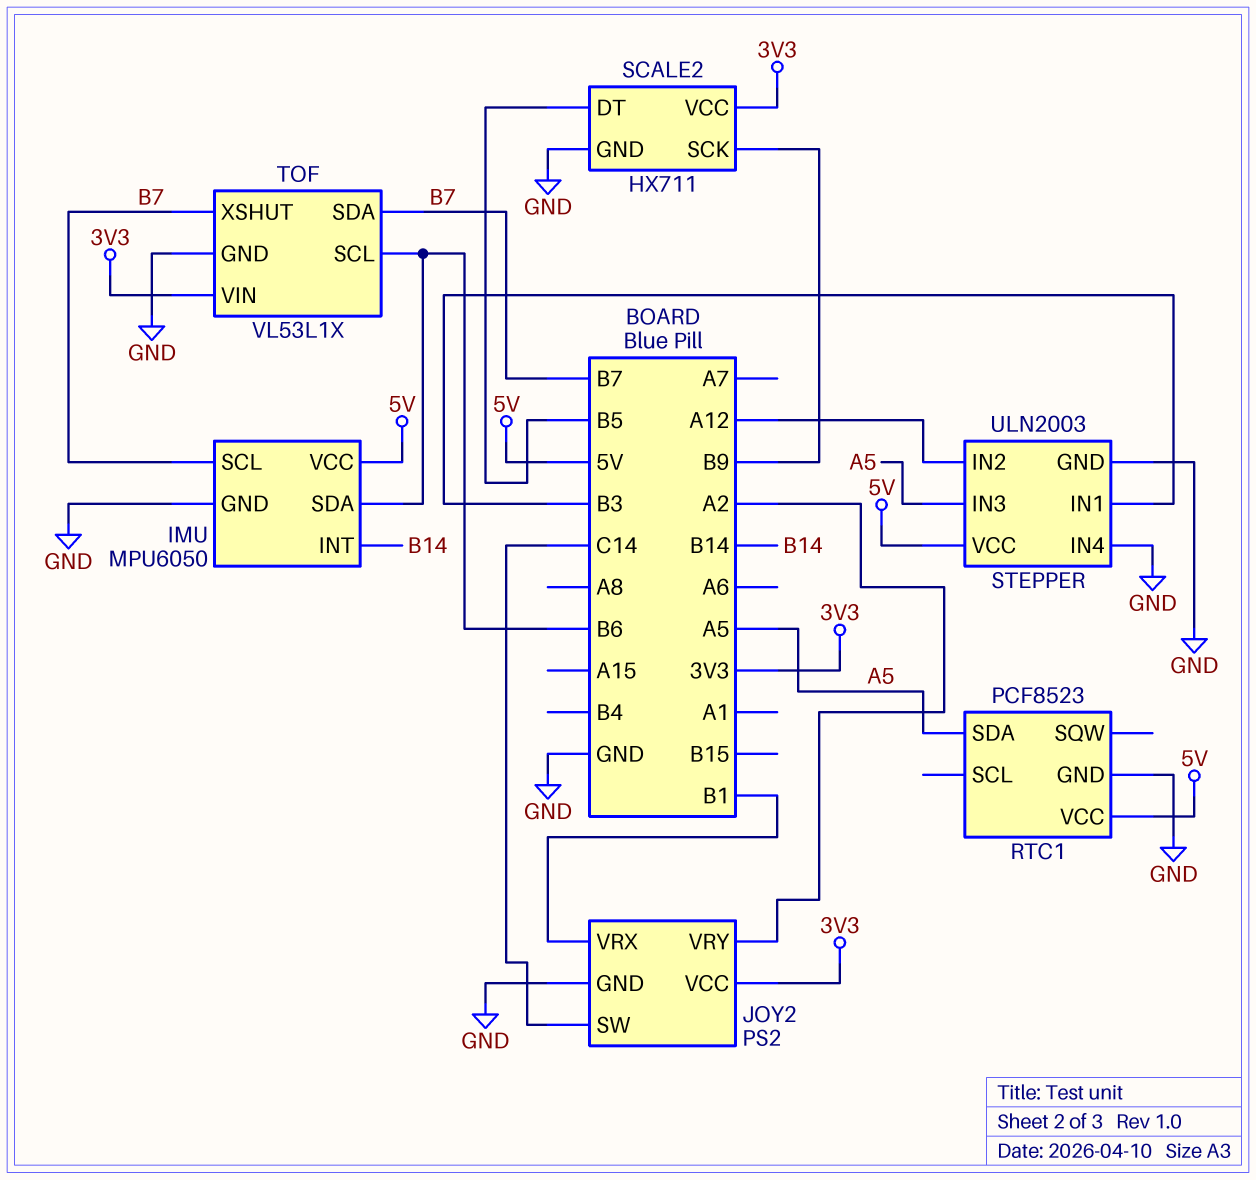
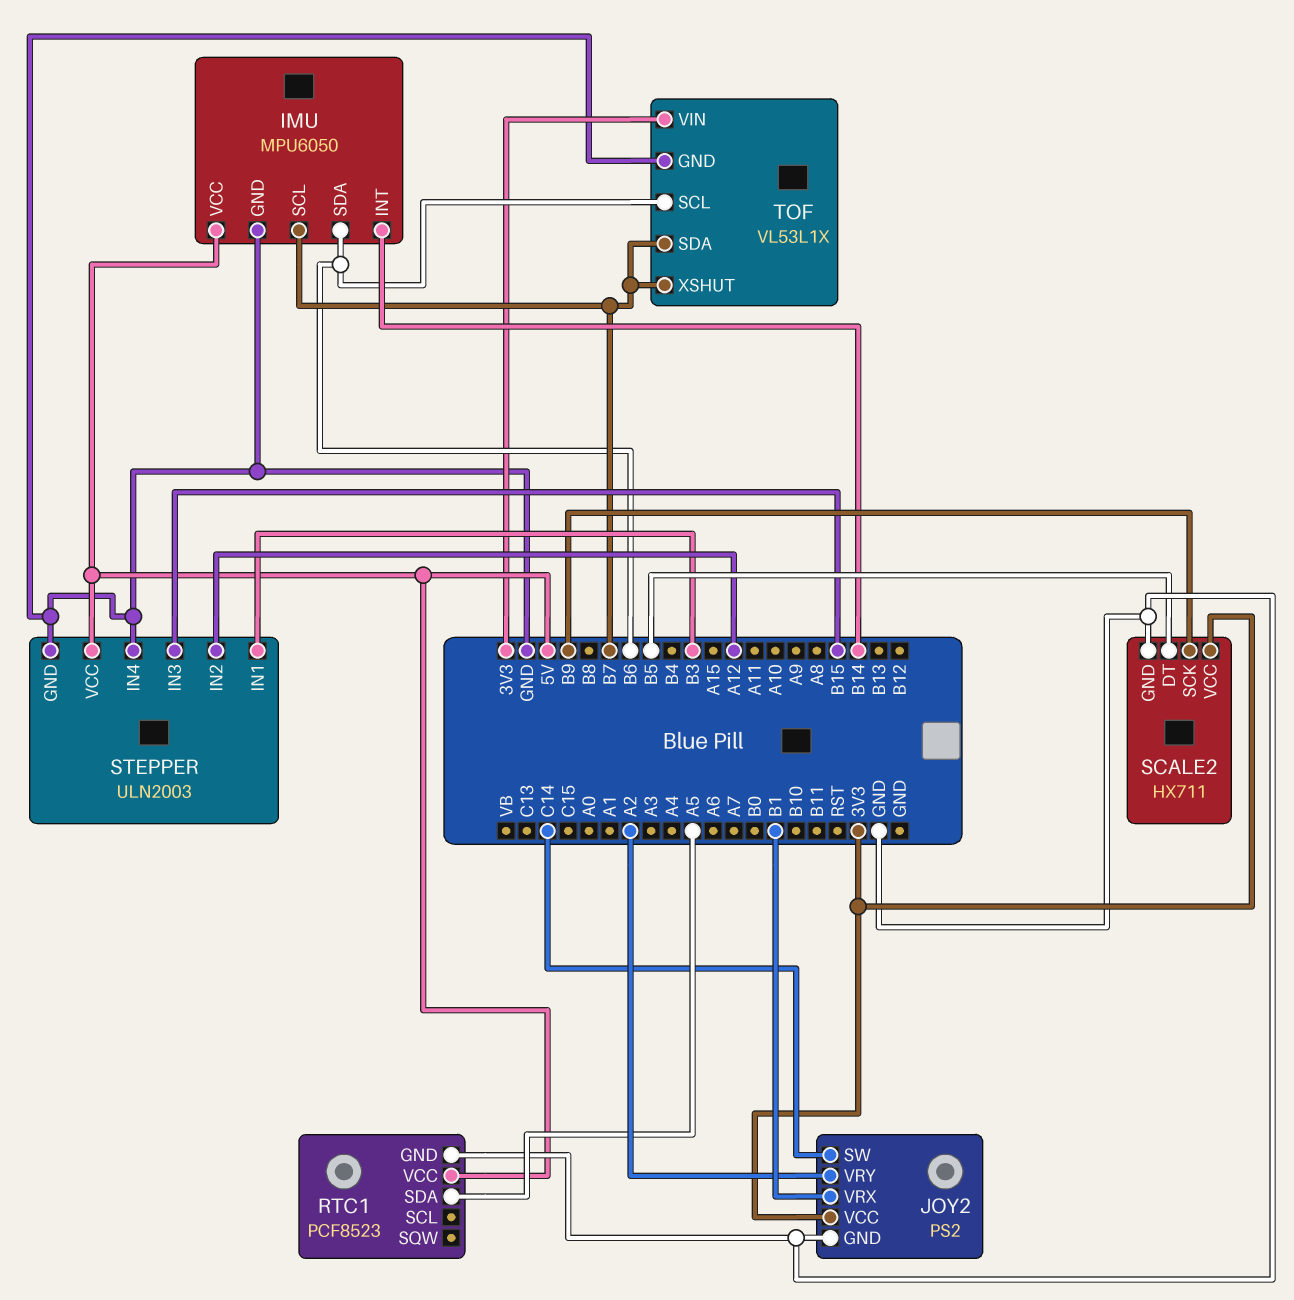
STEPPER pin IN3: A5 -> B15

